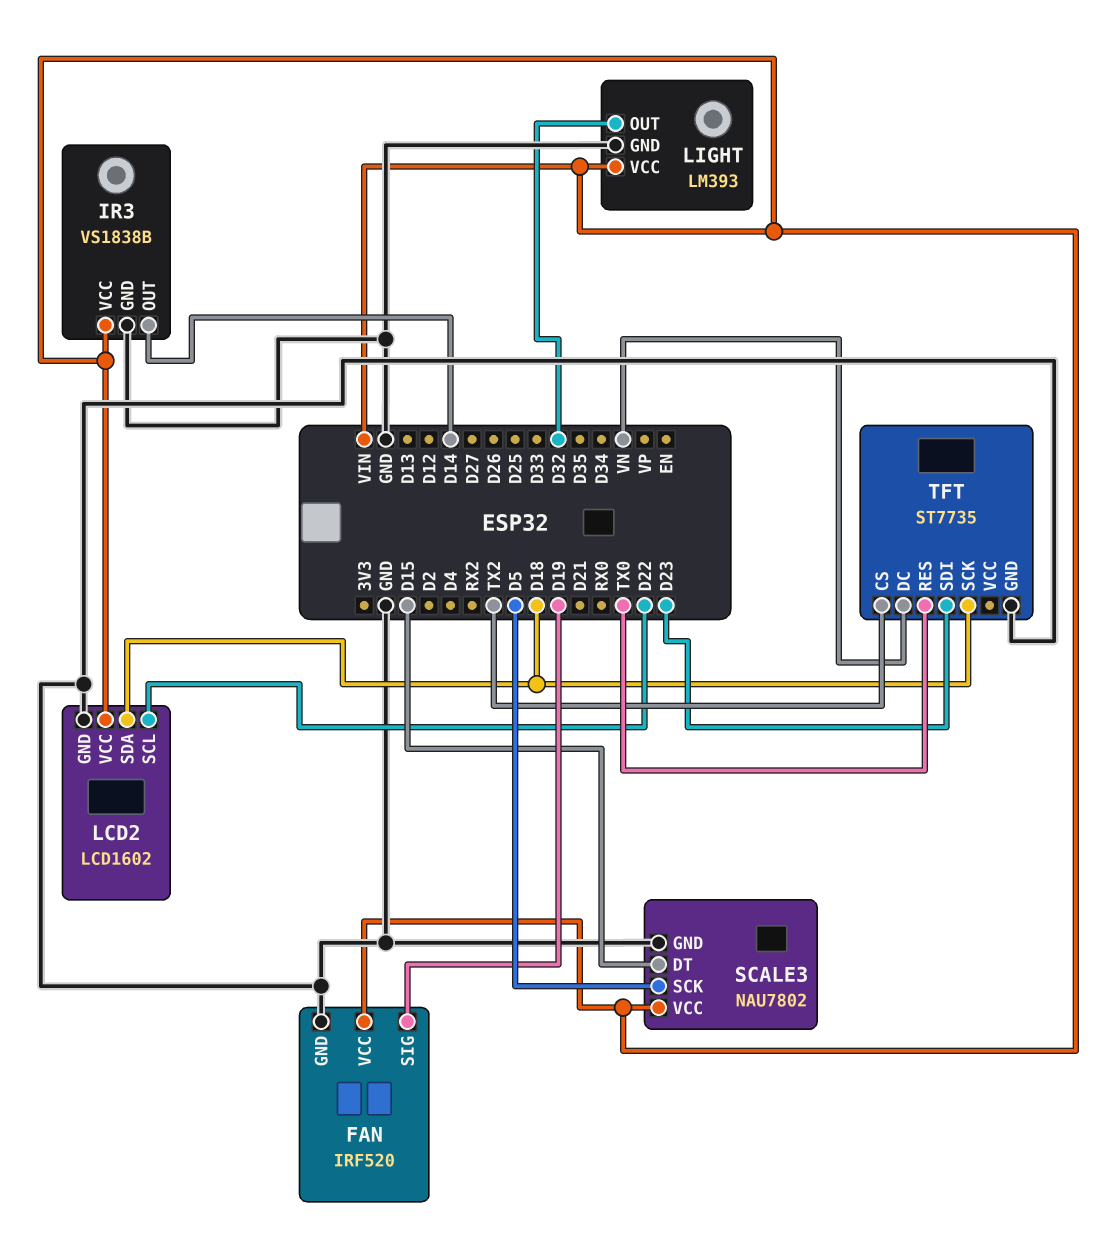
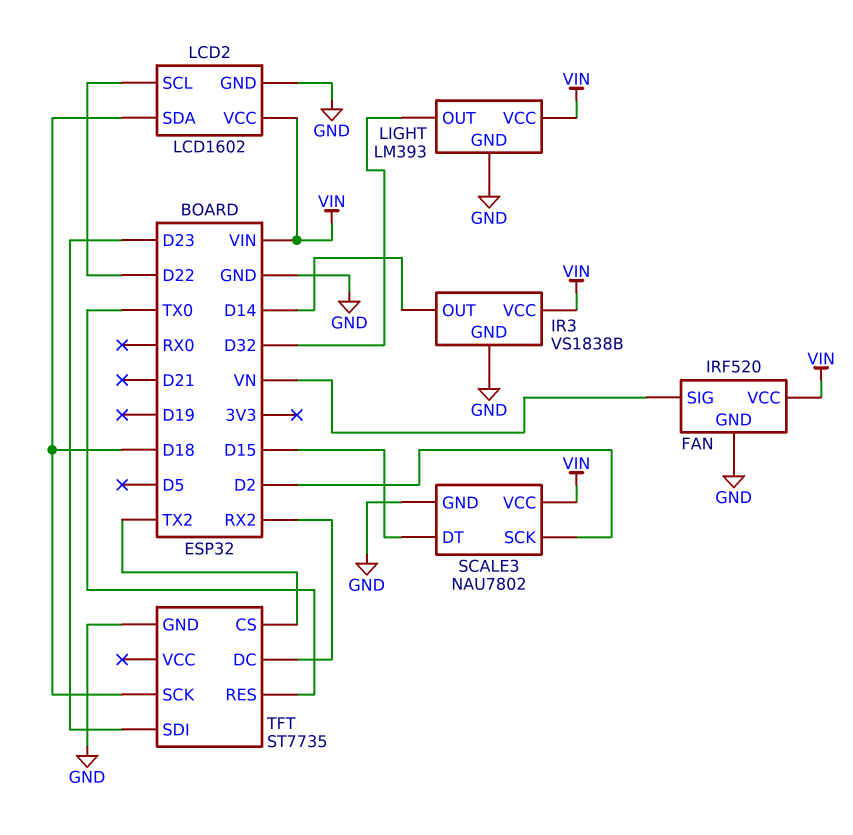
FAN pin SIG: D19 -> VN
SCALE3 pin SCK: D5 -> D2
TFT pin DC: VN -> RX2

